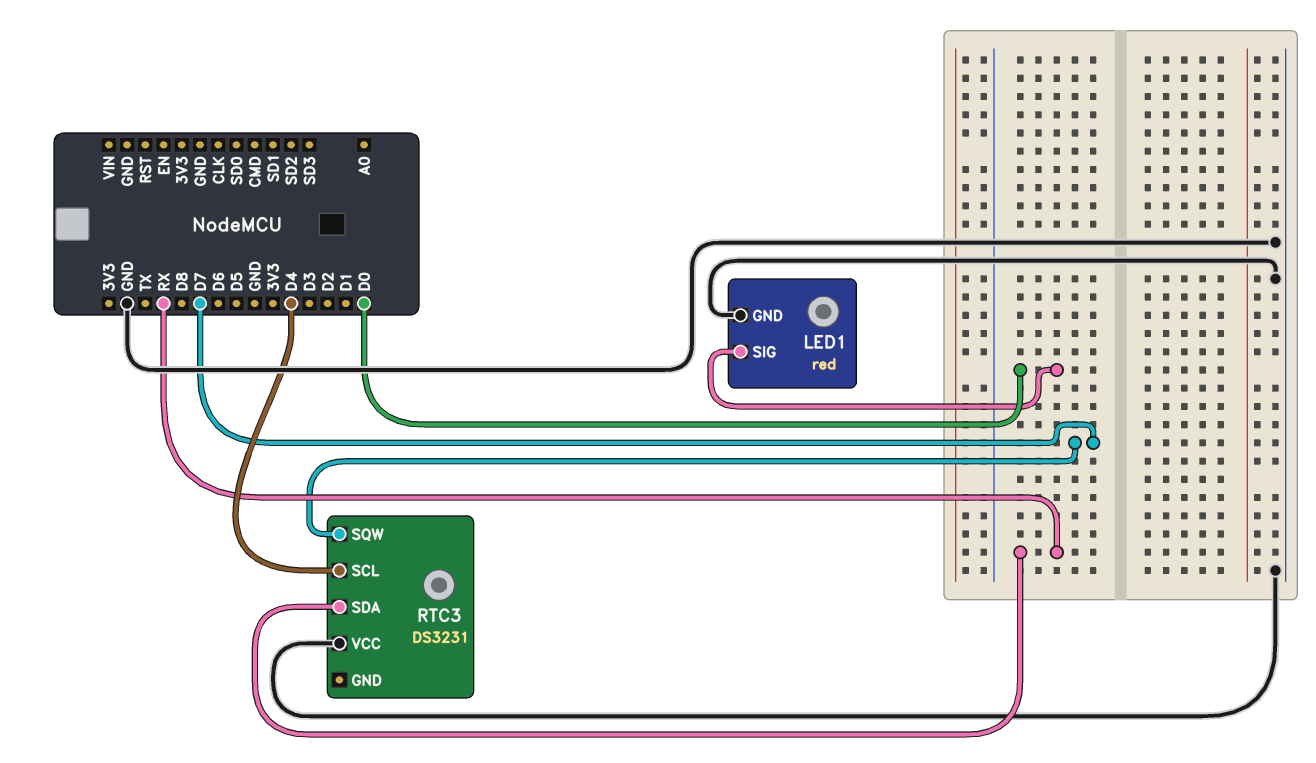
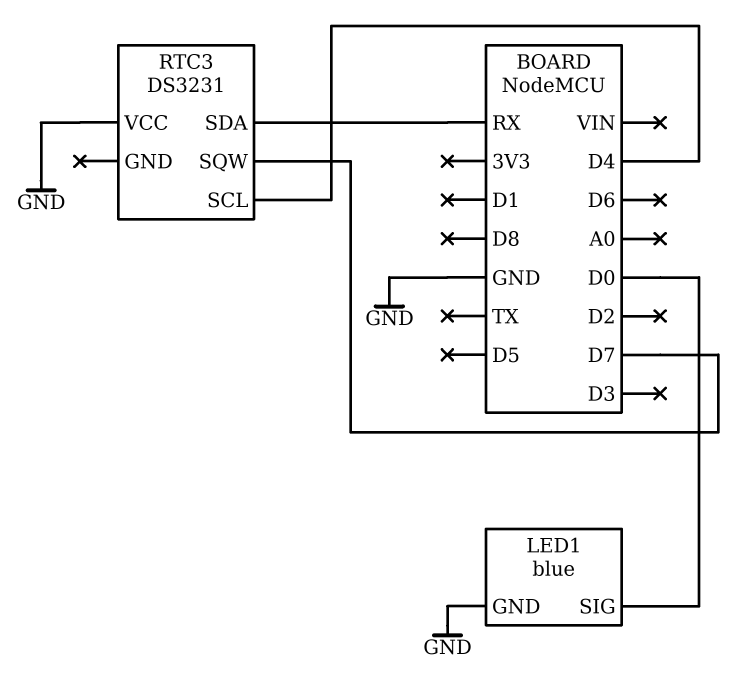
LED1: red -> blue

